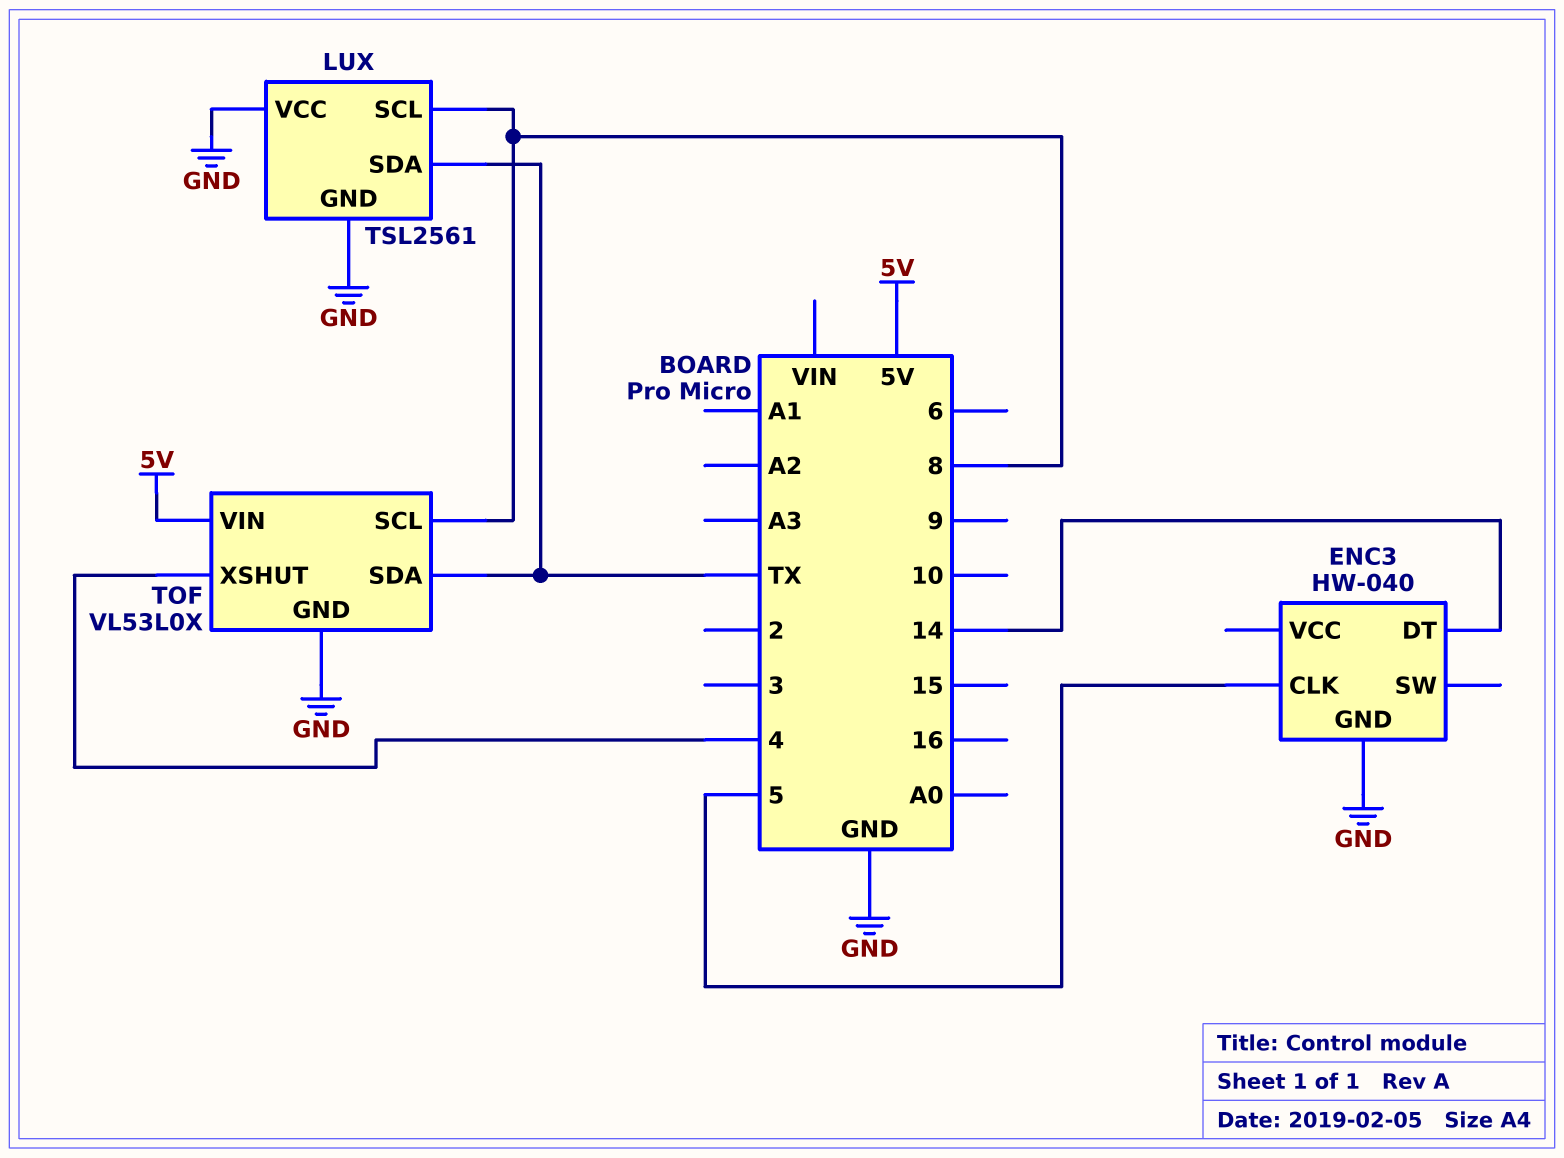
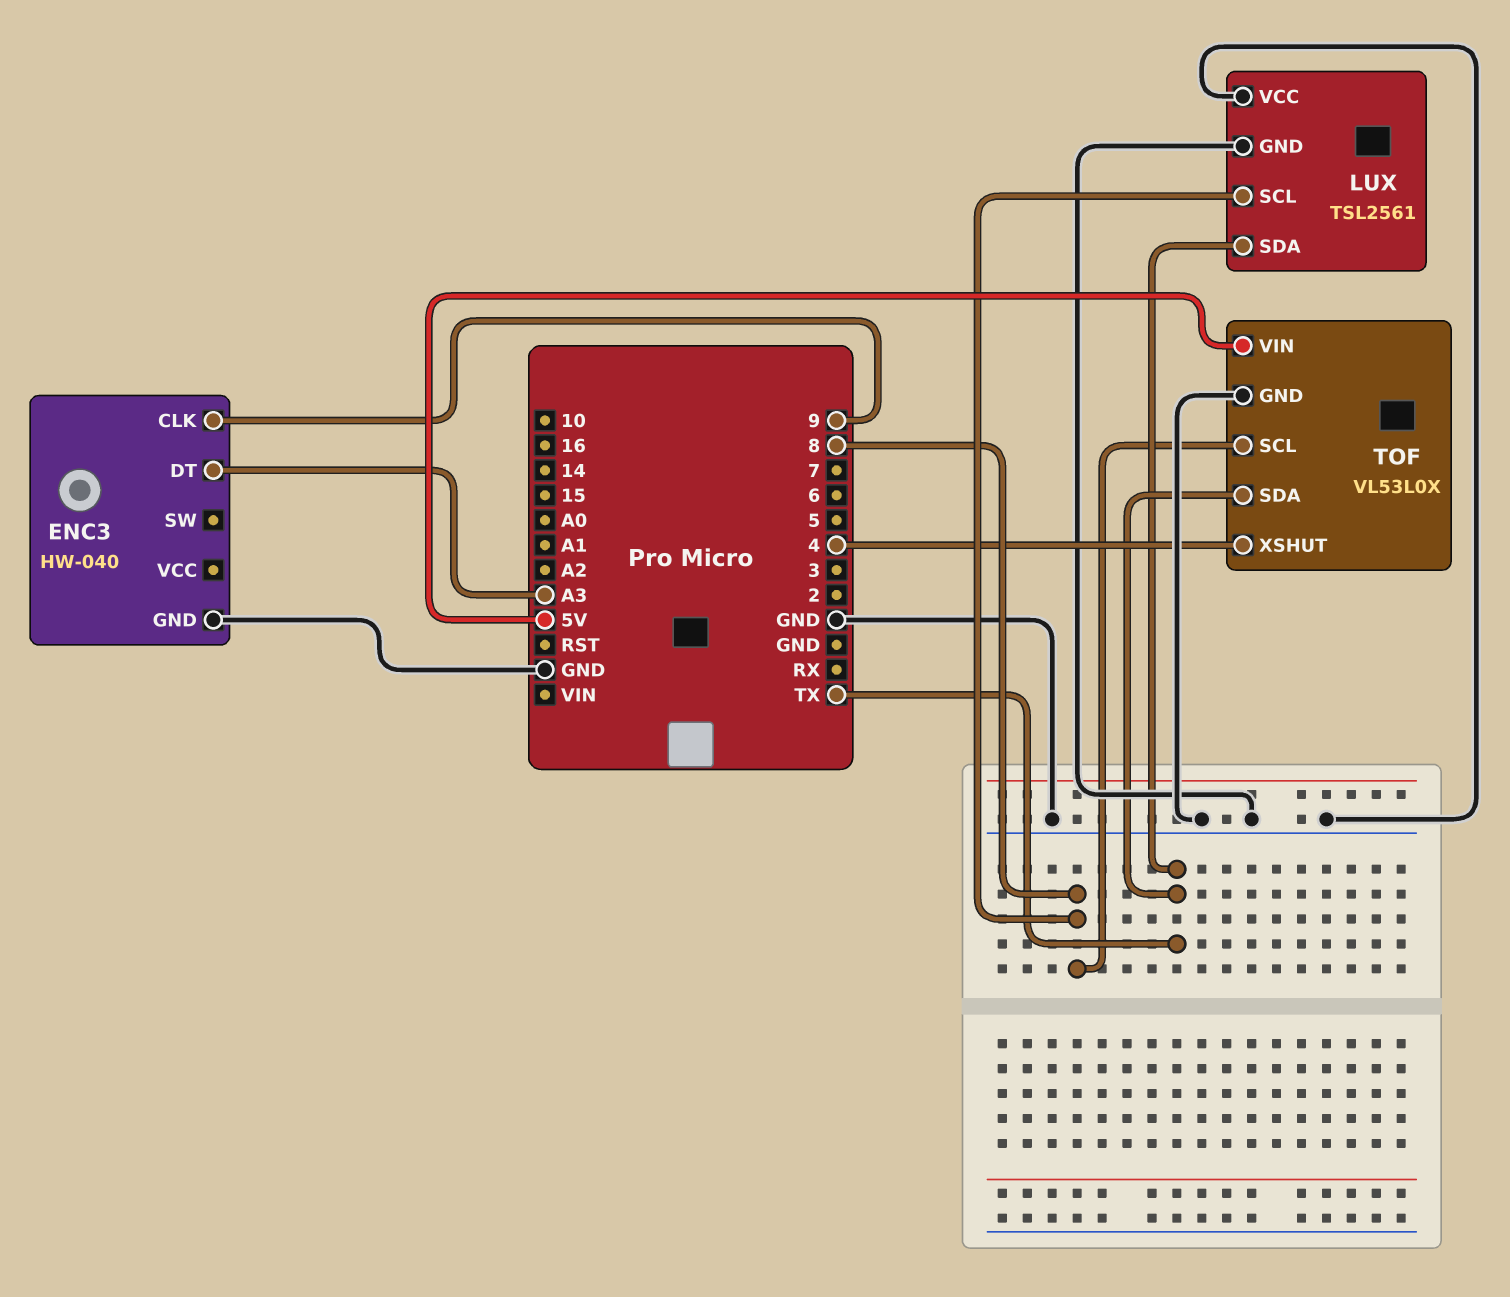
ENC3 pin CLK: 5 -> 9
ENC3 pin DT: 14 -> A3

